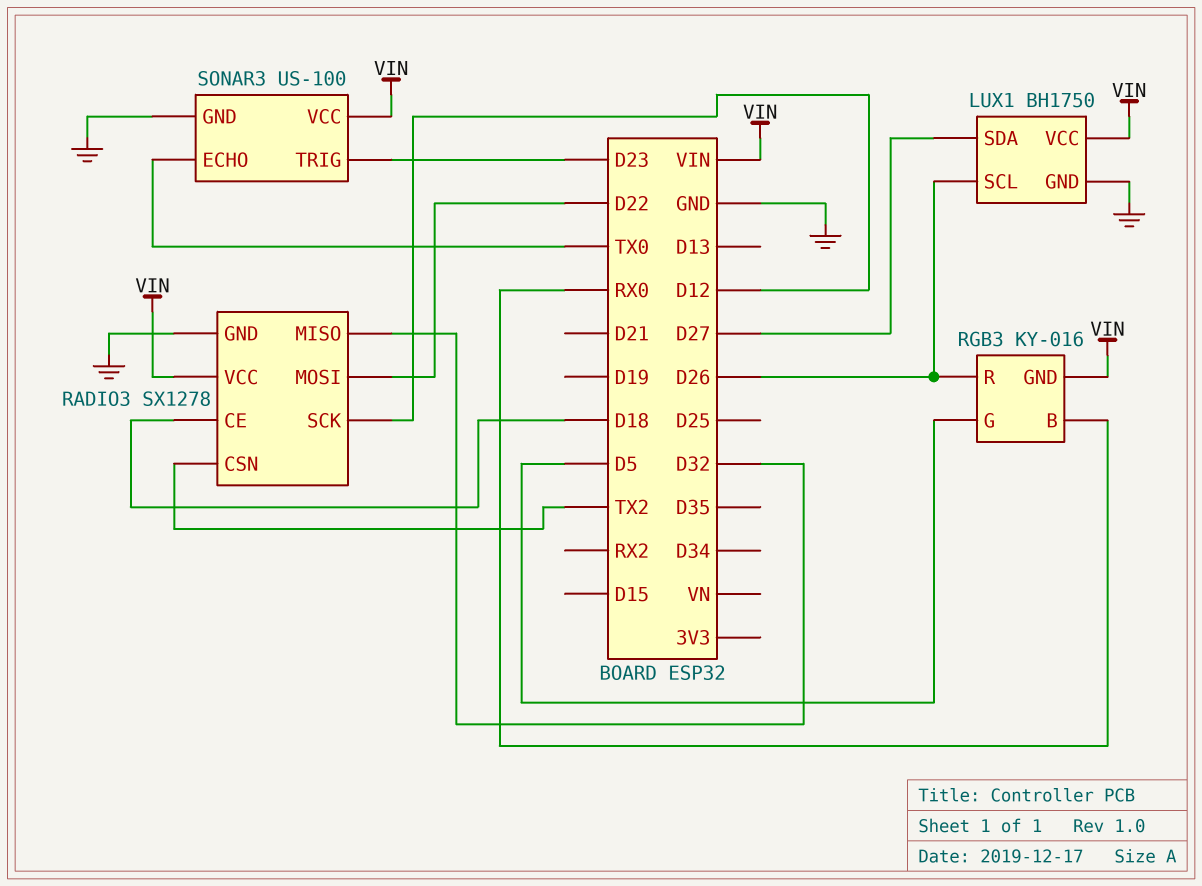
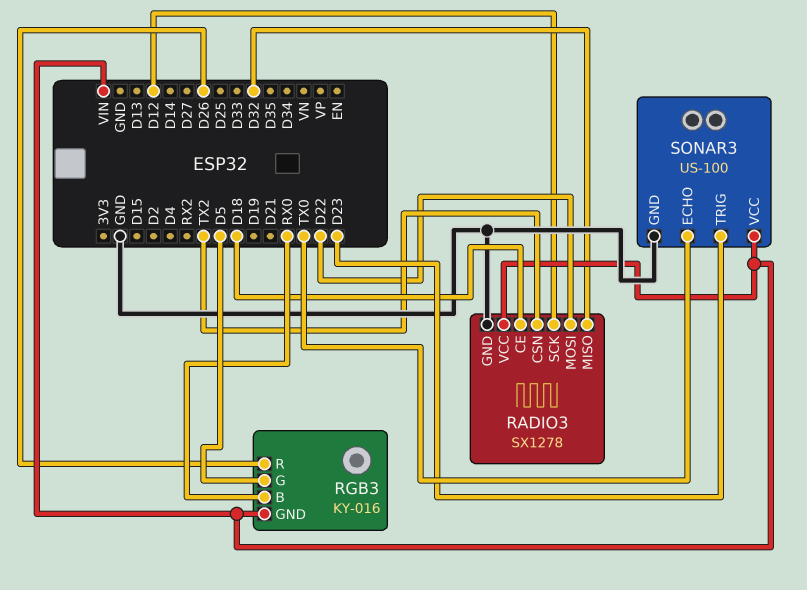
LUX1: BH1750 -> none
LUX1 pin GND: GND -> none
LUX1 pin SCL: D26 -> none
LUX1 pin SDA: D27 -> none
LUX1 pin VCC: VIN -> none

